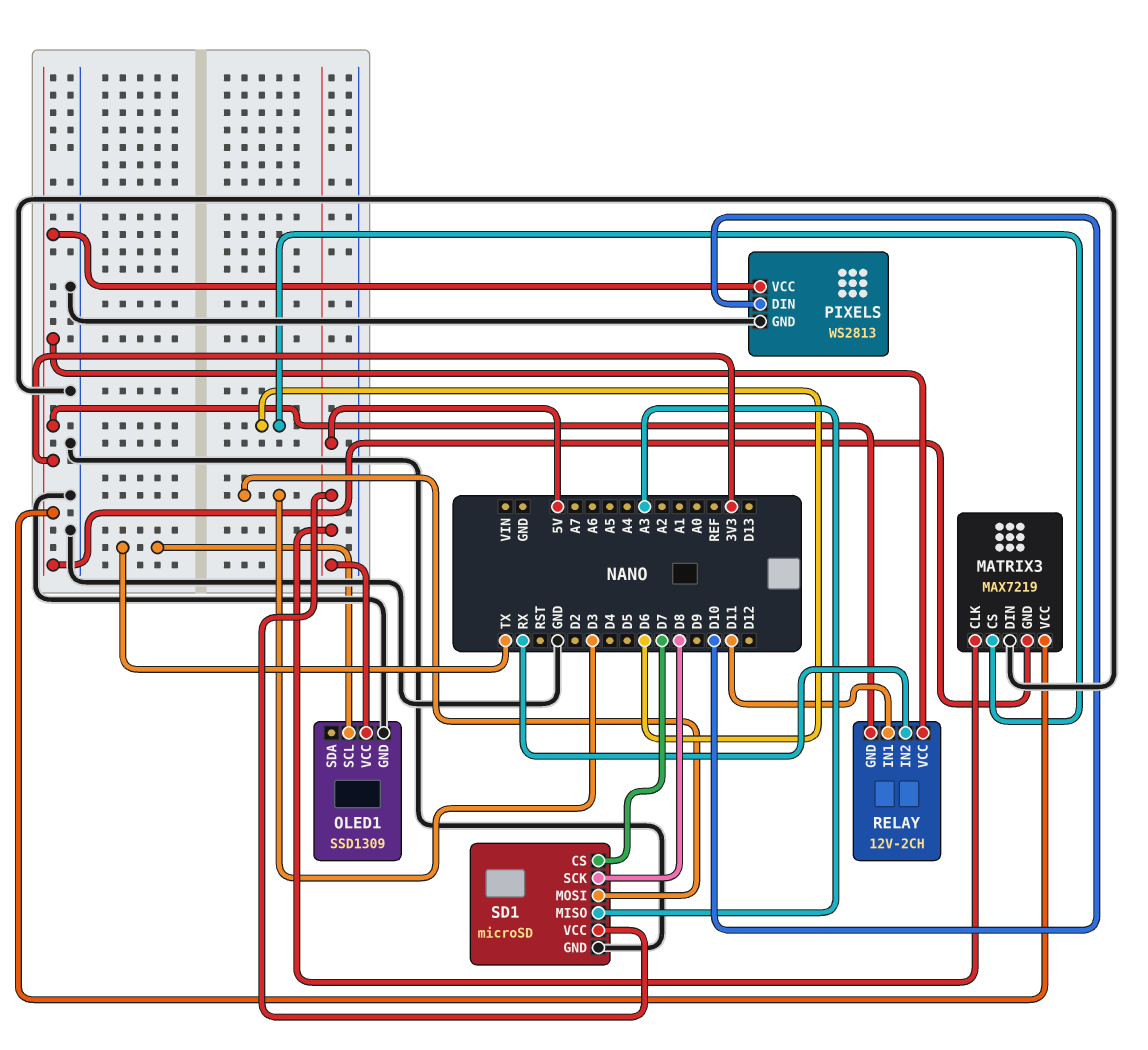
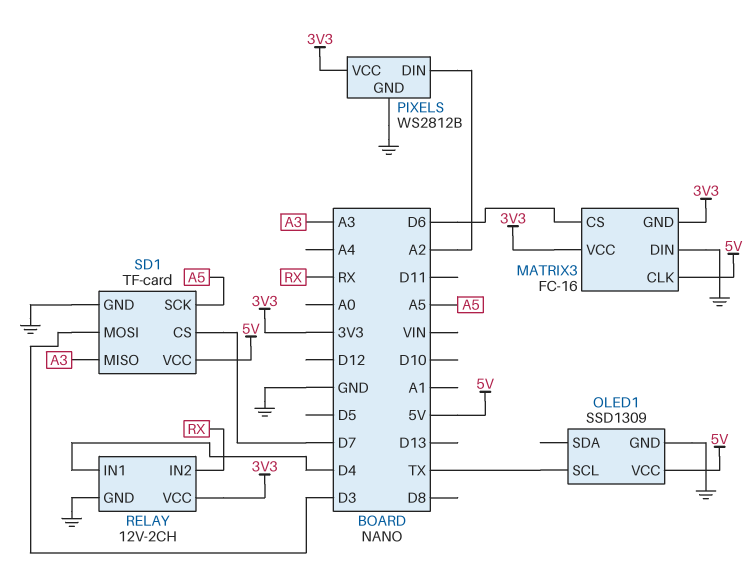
MATRIX3: MAX7219 -> FC-16
PIXELS: WS2813 -> WS2812B
PIXELS pin DIN: D10 -> A2
RELAY pin GND: 3V3 -> GND
RELAY pin IN1: D11 -> D4
SD1: microSD -> TF-card
SD1 pin SCK: D8 -> A5

